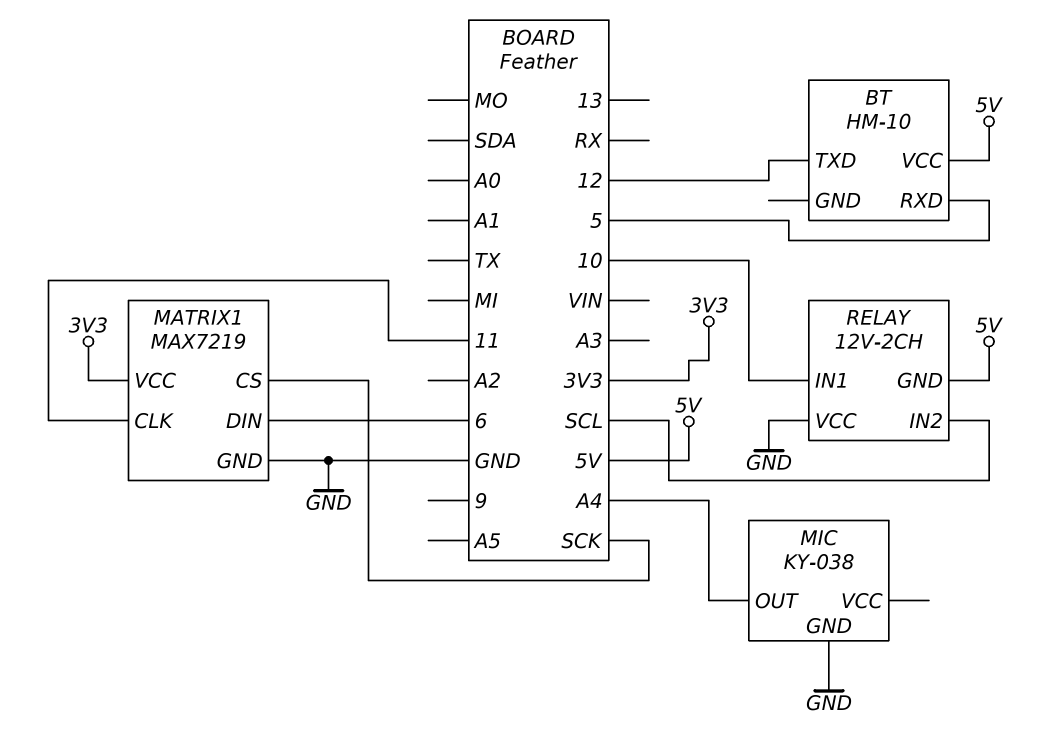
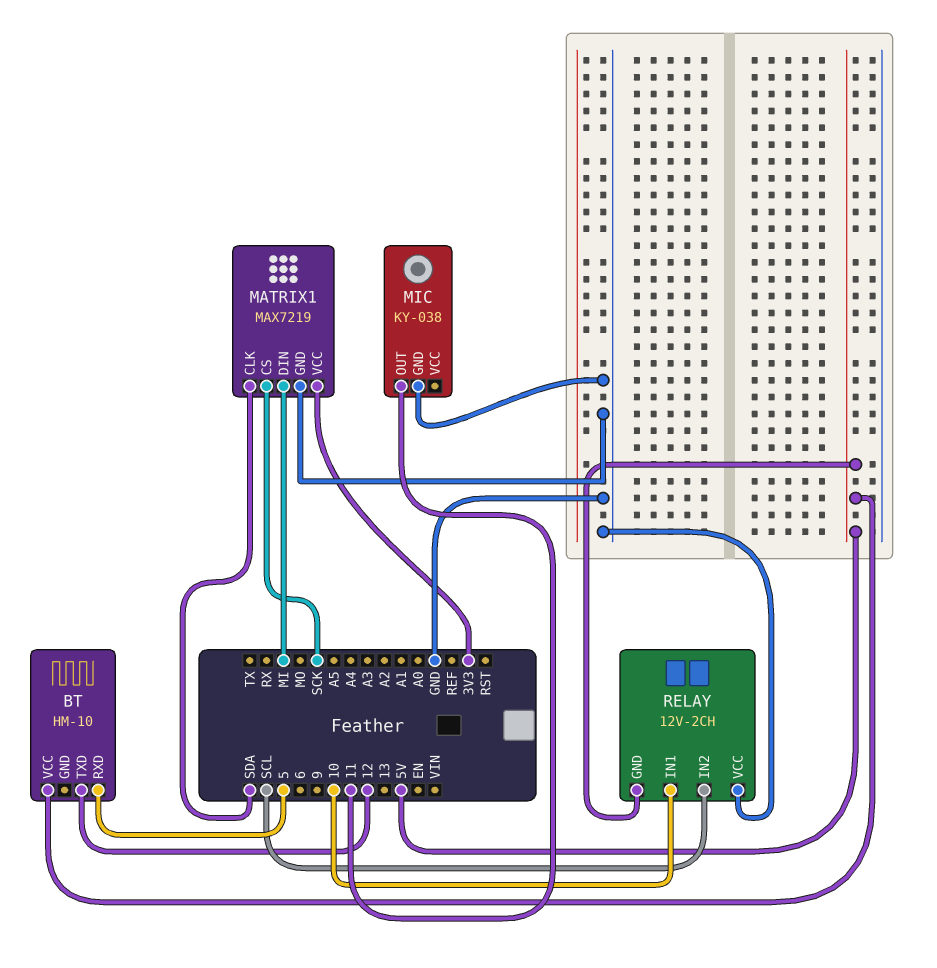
MATRIX1 pin CLK: 11 -> SDA
MATRIX1 pin DIN: 6 -> MI
MIC pin OUT: A4 -> 11

